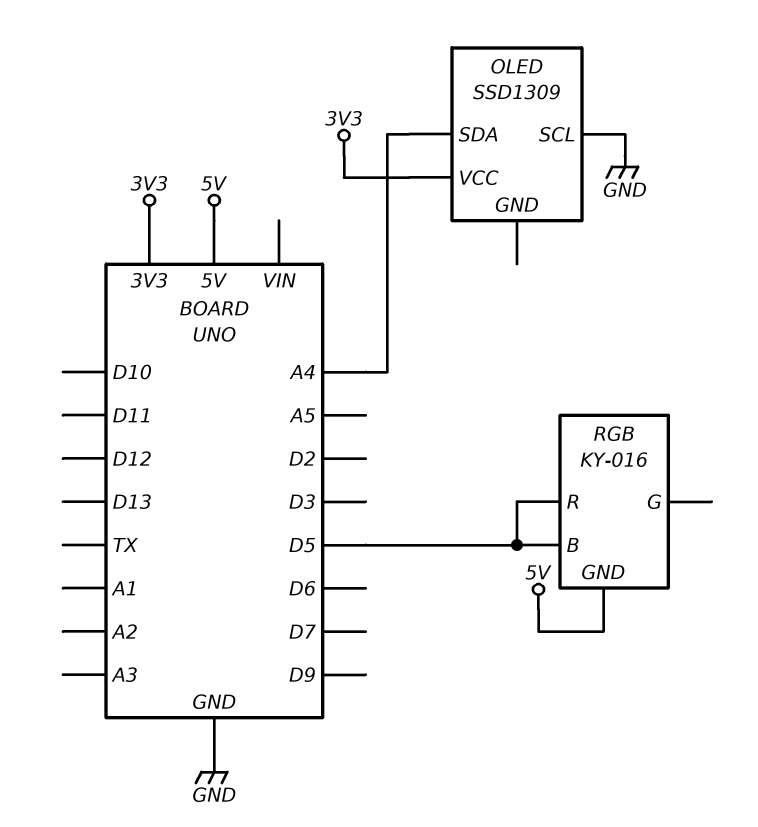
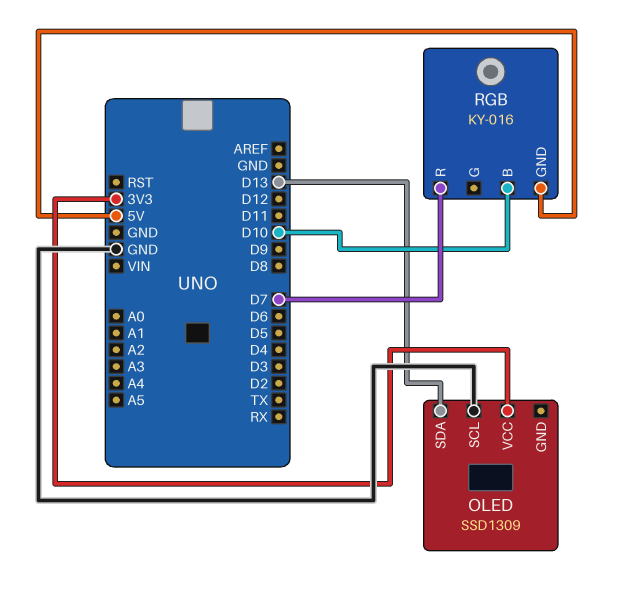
OLED pin SDA: A4 -> D13
RGB pin B: D5 -> D10
RGB pin R: D5 -> D7

